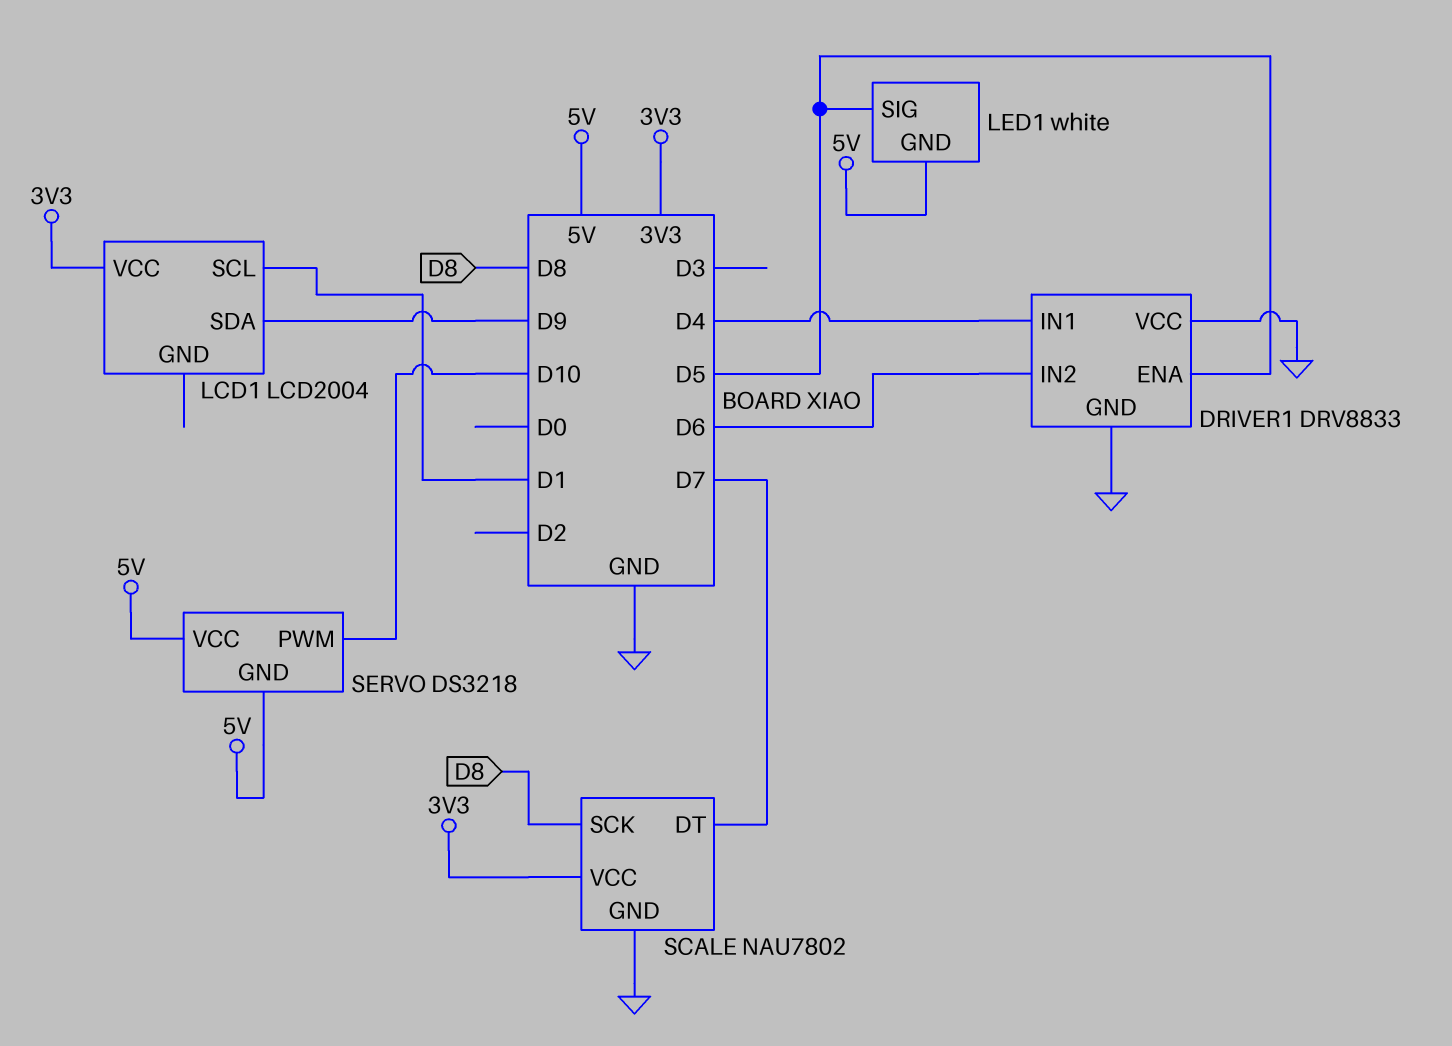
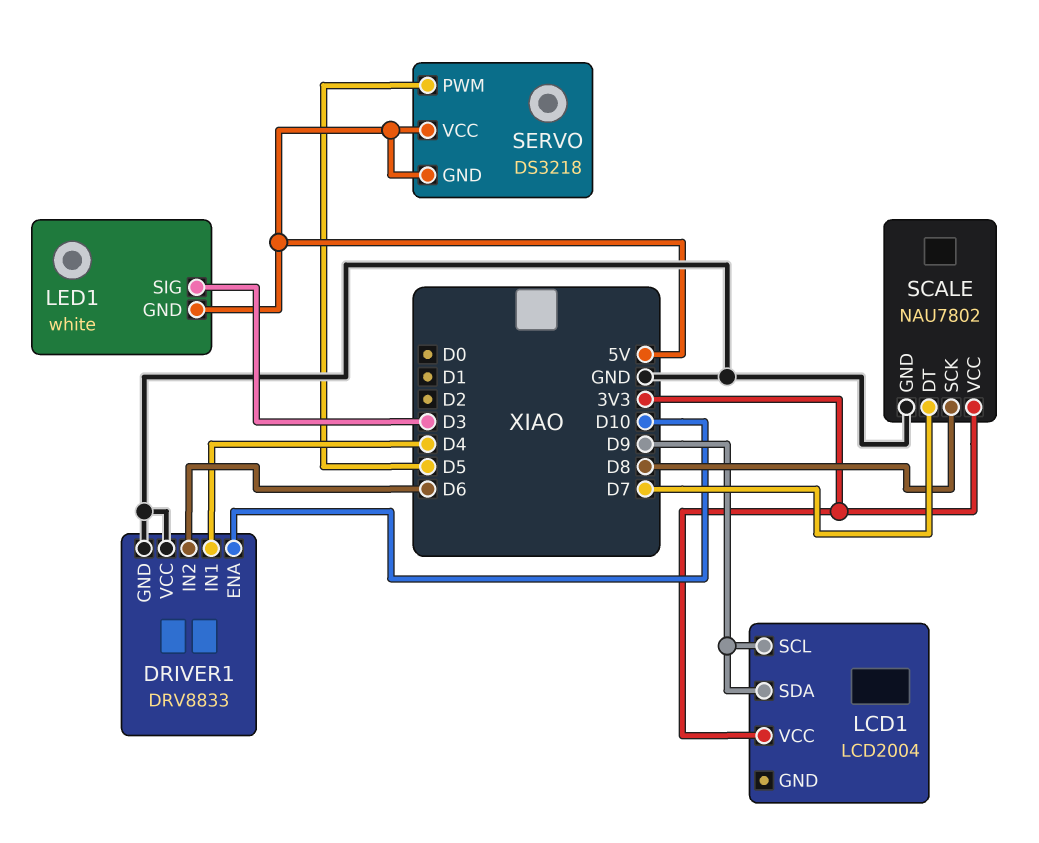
DRIVER1 pin ENA: D5 -> D10
LCD1 pin SCL: D1 -> D9
LED1 pin SIG: D5 -> D3
SERVO pin PWM: D10 -> D5

